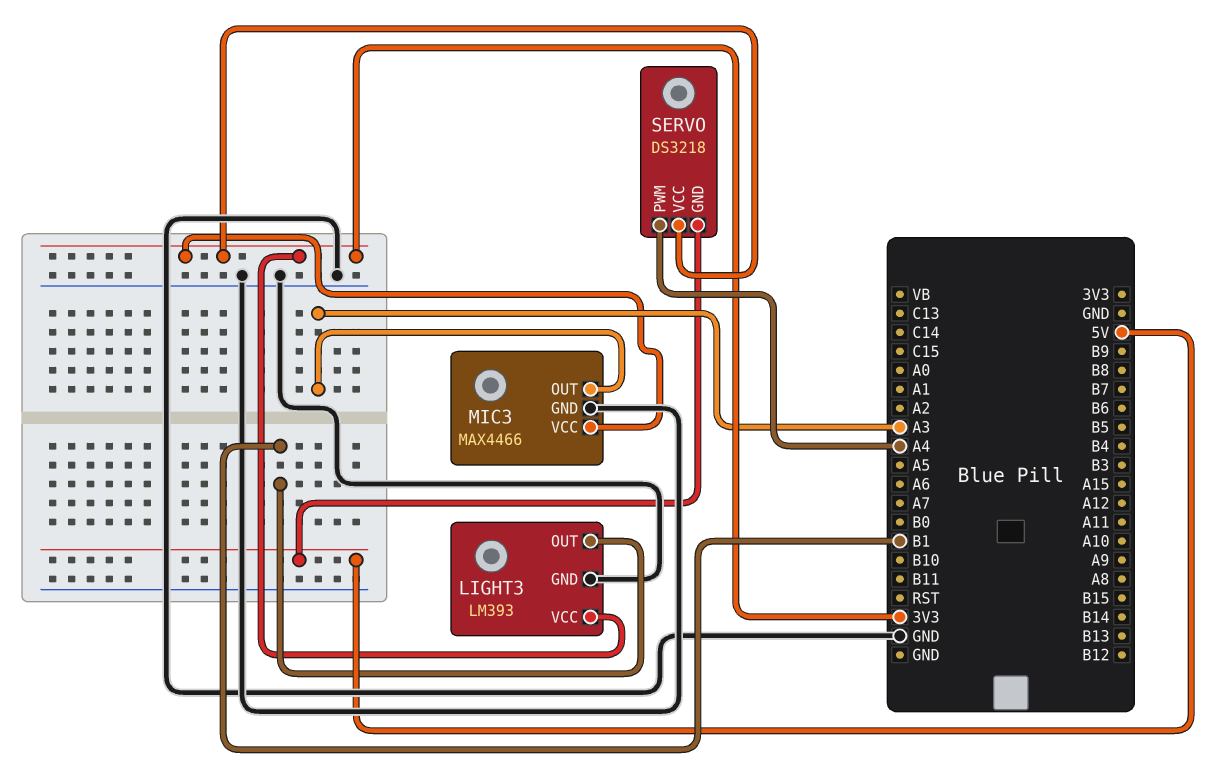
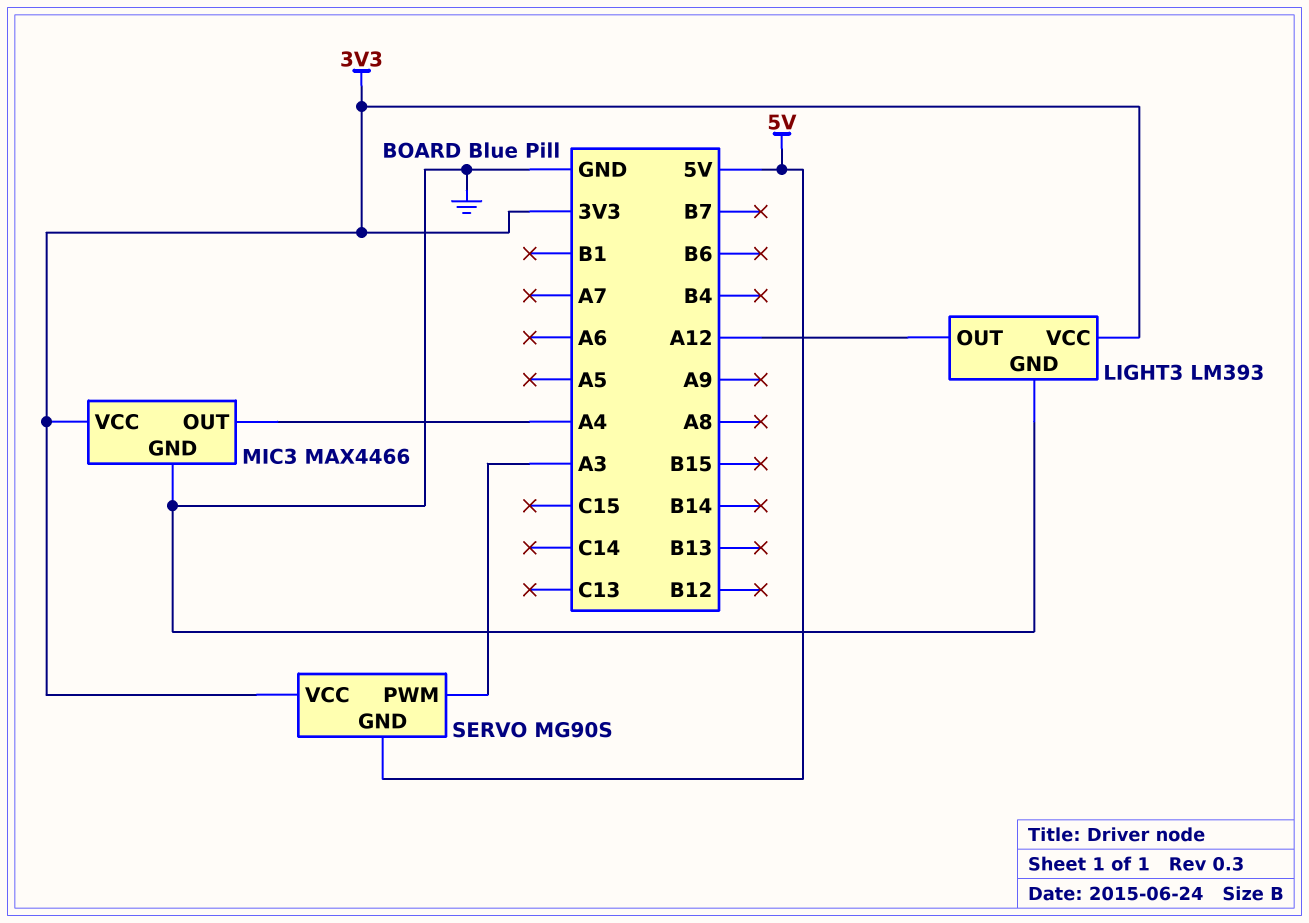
LIGHT3 pin OUT: B1 -> A12
MIC3 pin OUT: A3 -> A4
SERVO: DS3218 -> MG90S
SERVO pin PWM: A4 -> A3

